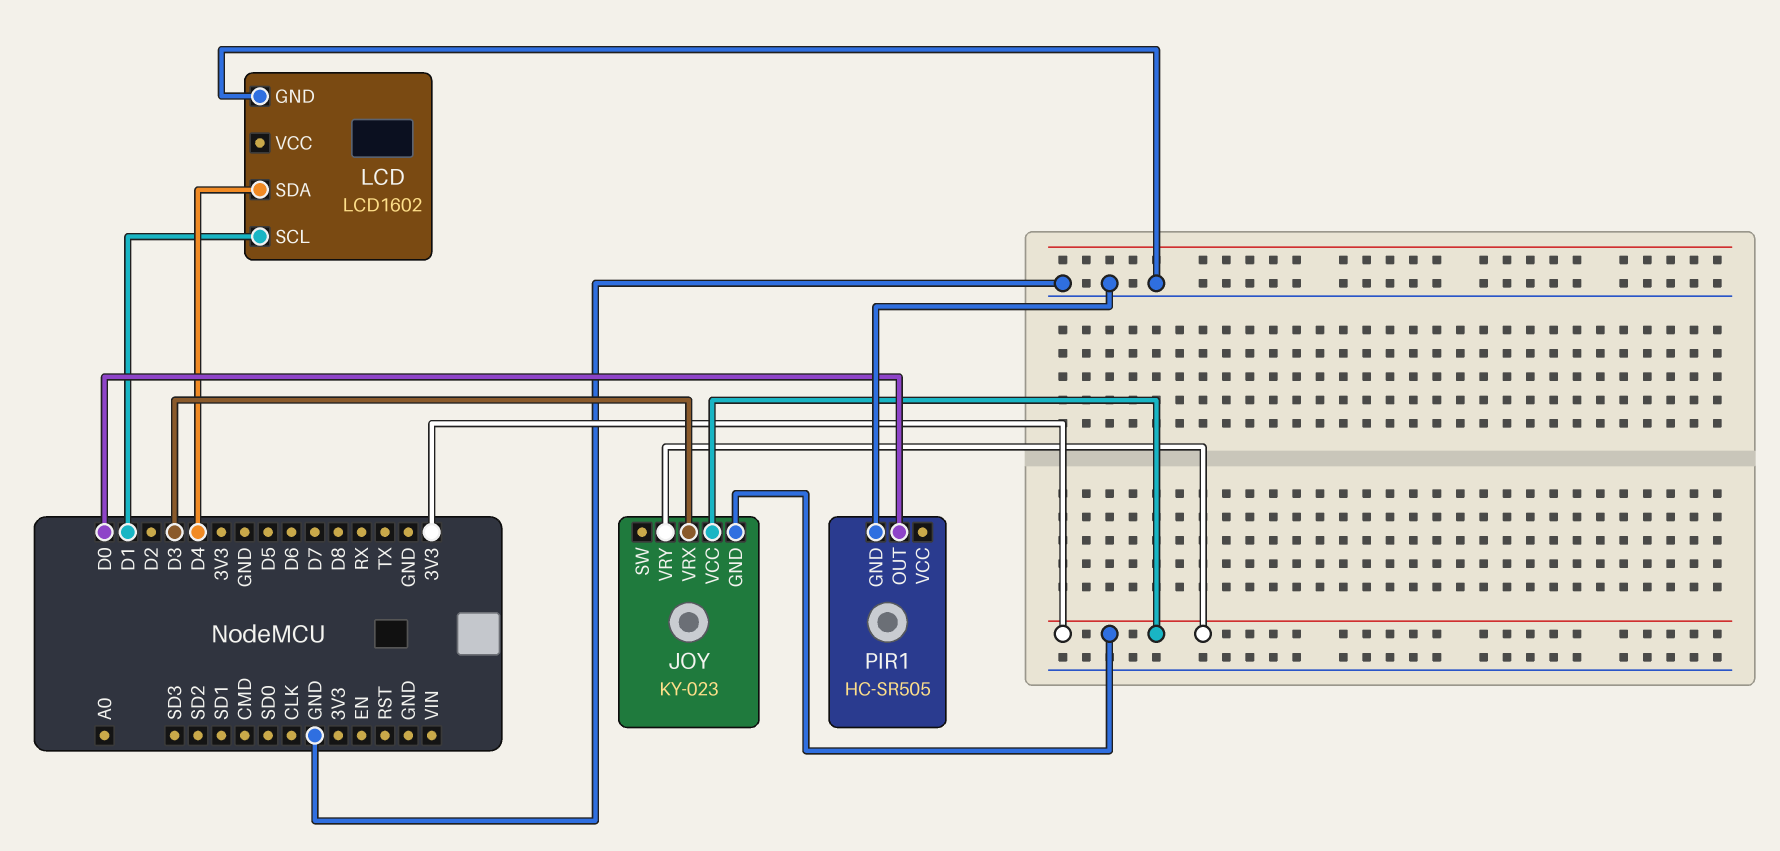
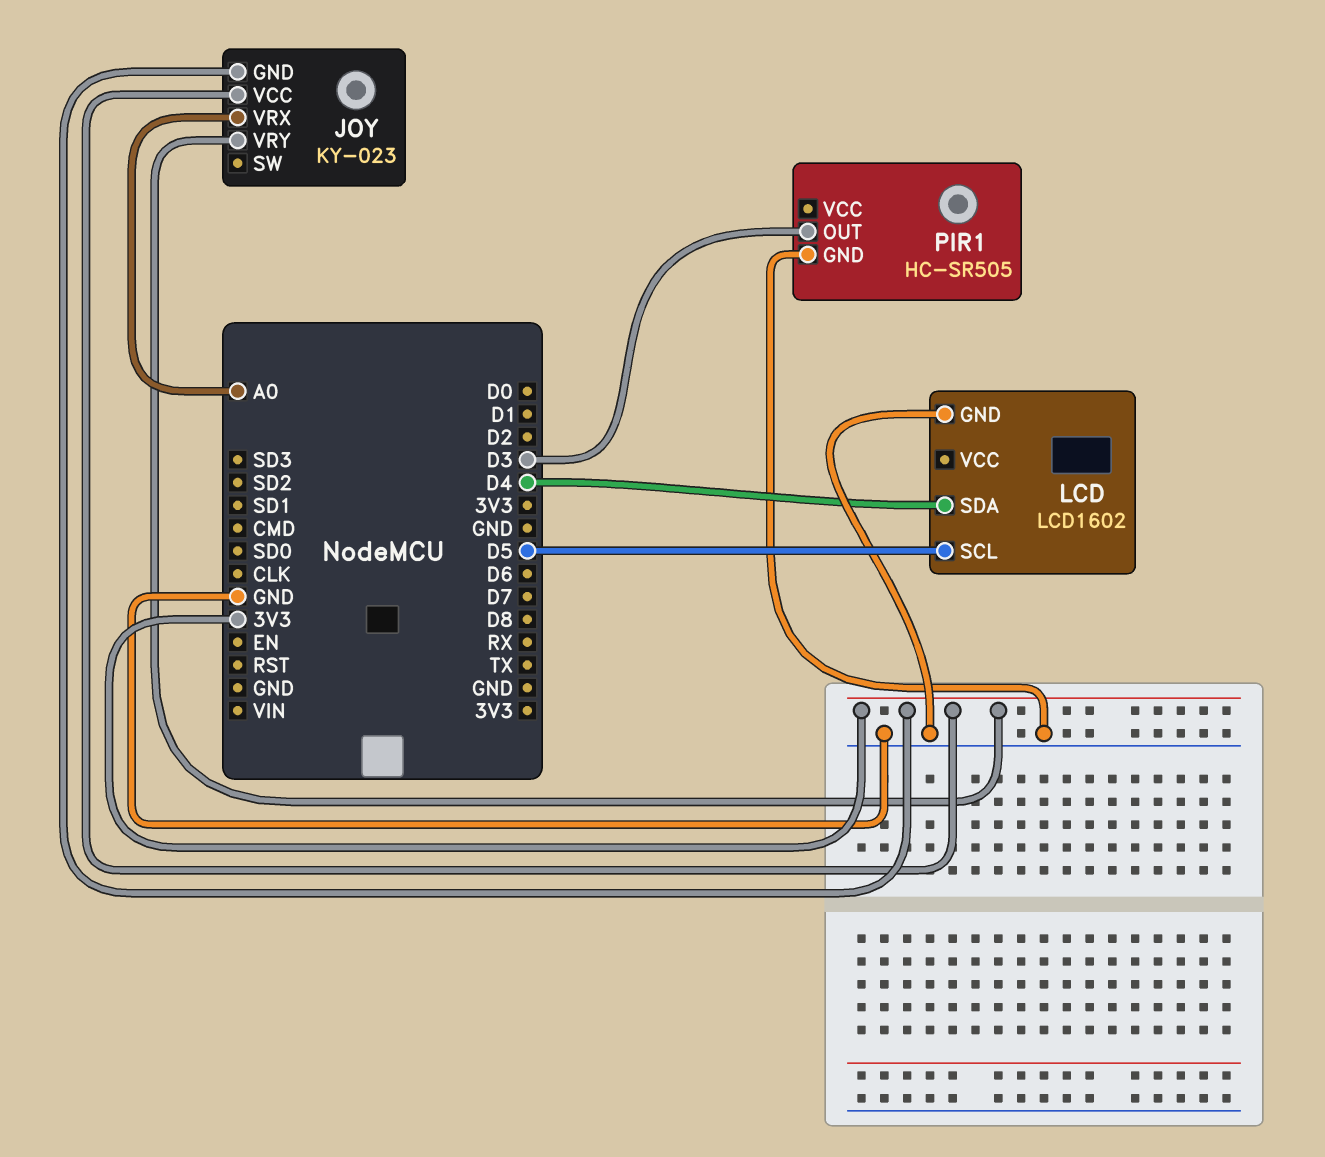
JOY pin VRX: D3 -> A0
LCD pin SCL: D1 -> D5
PIR1 pin OUT: D0 -> D3

